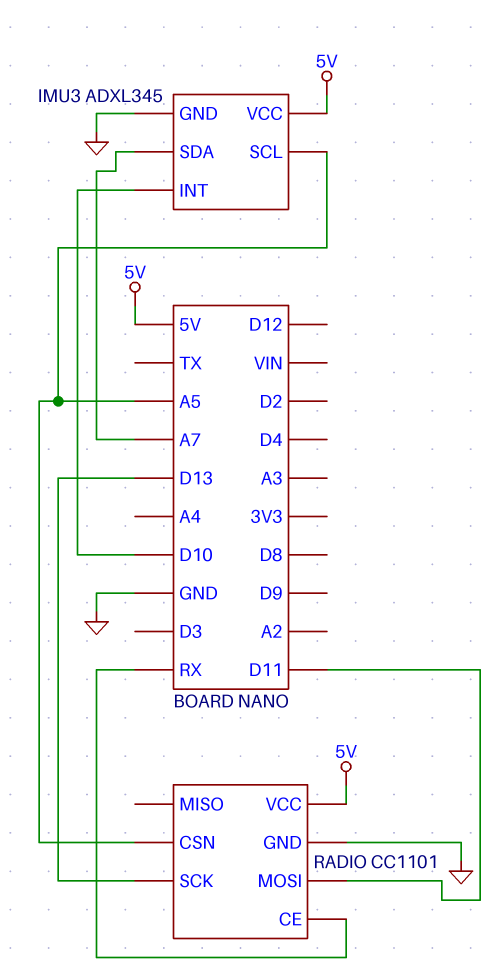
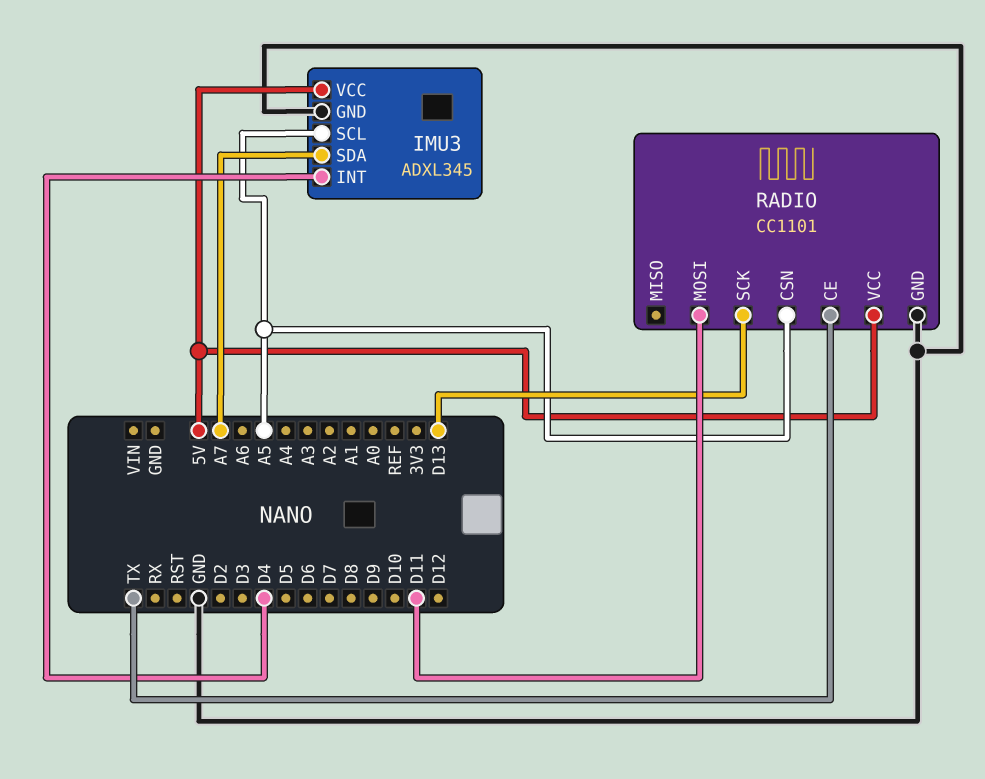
IMU3 pin INT: D10 -> D4
RADIO pin CE: RX -> TX

